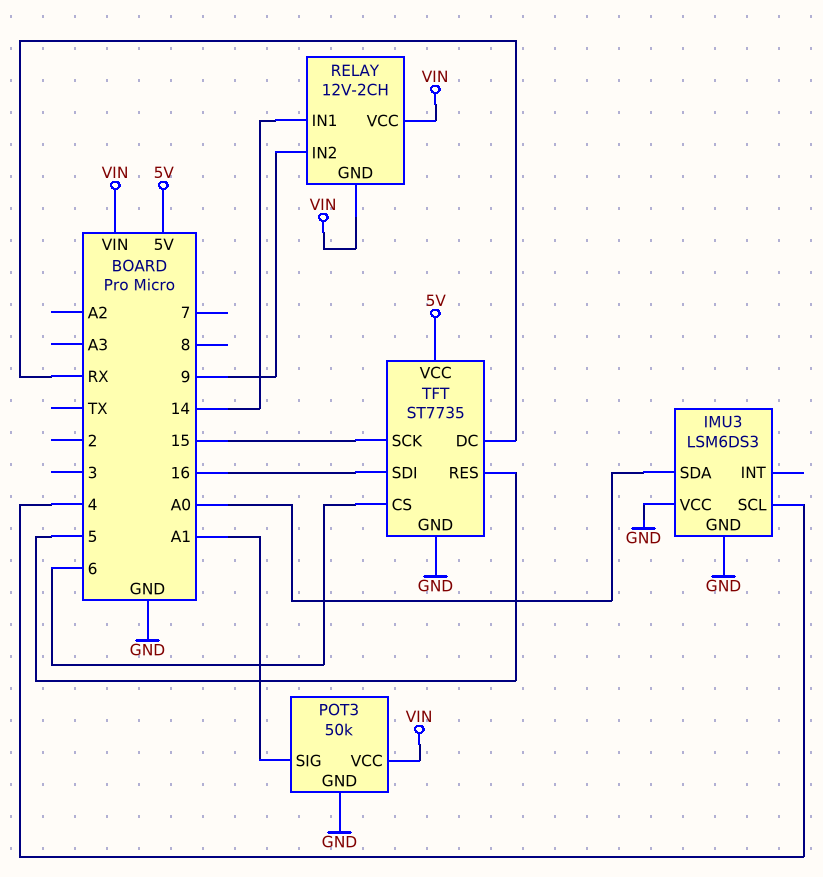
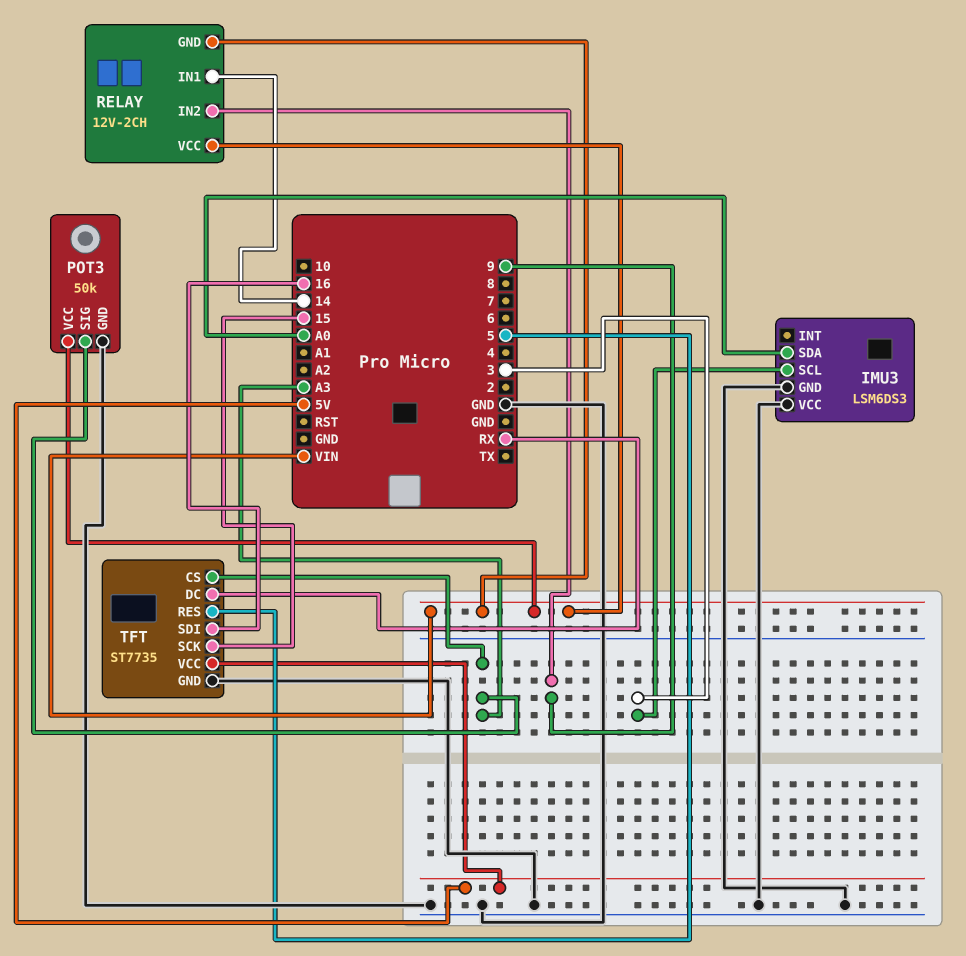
IMU3 pin SCL: 4 -> 3
POT3 pin SIG: A1 -> A3
TFT pin CS: 6 -> A3

